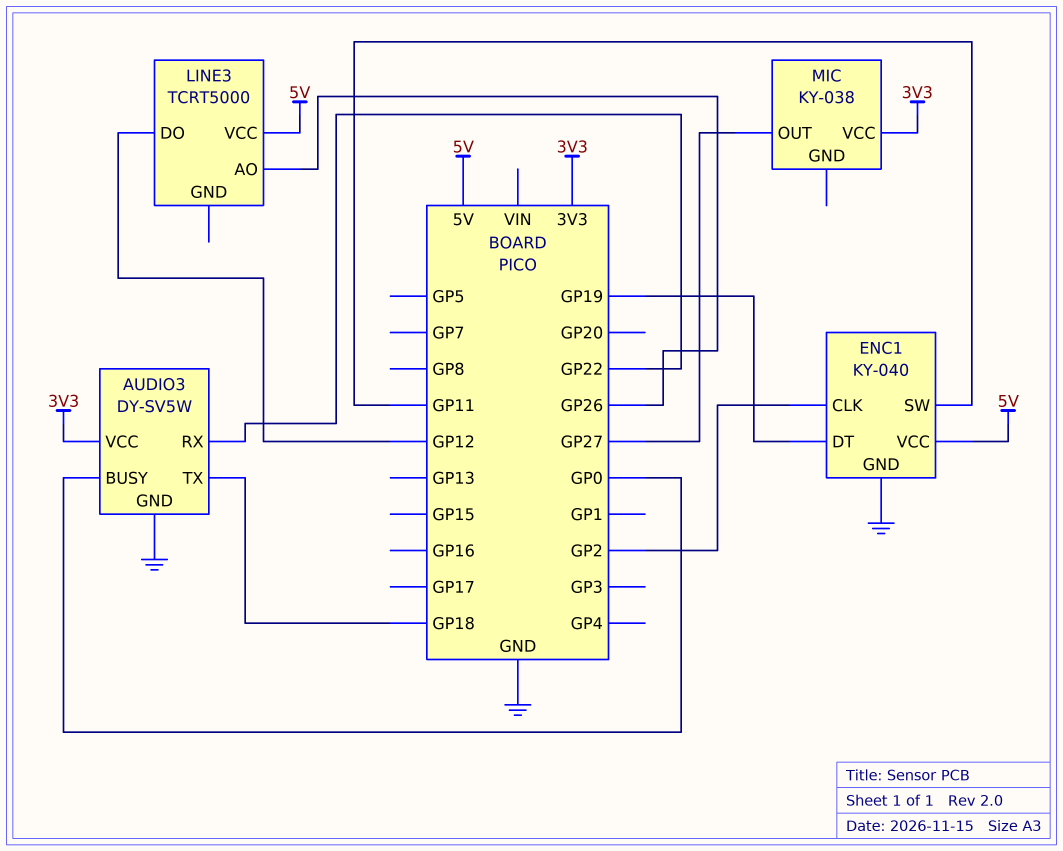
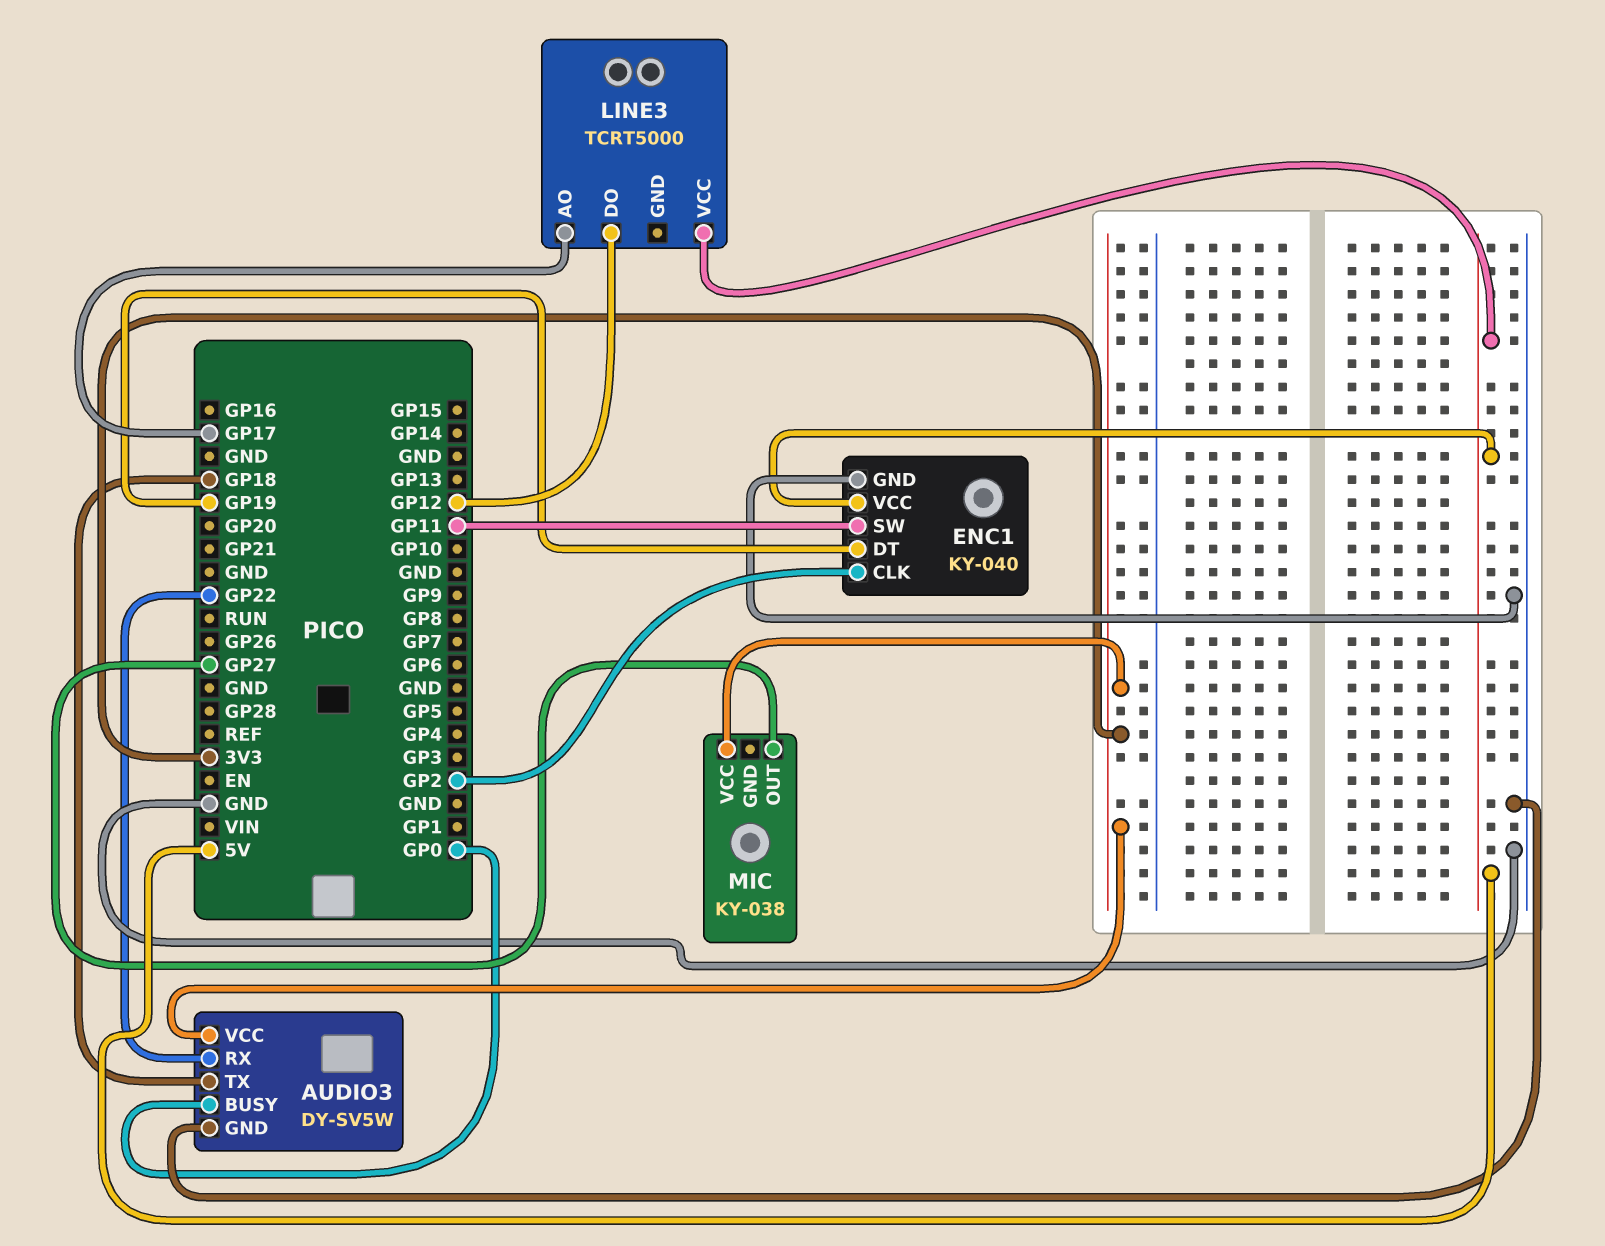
LINE3 pin AO: GP26 -> GP17

